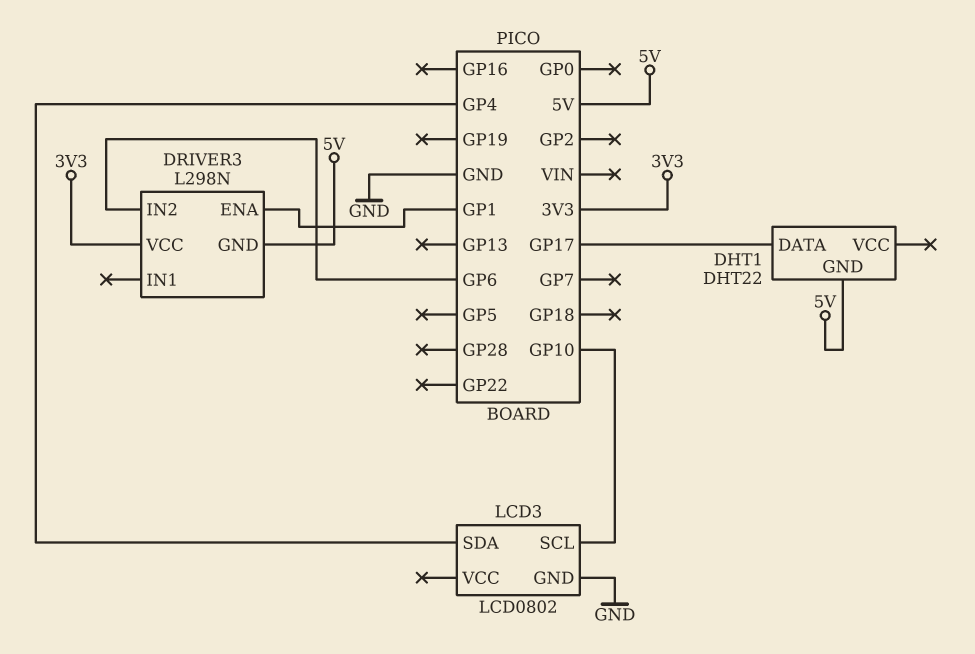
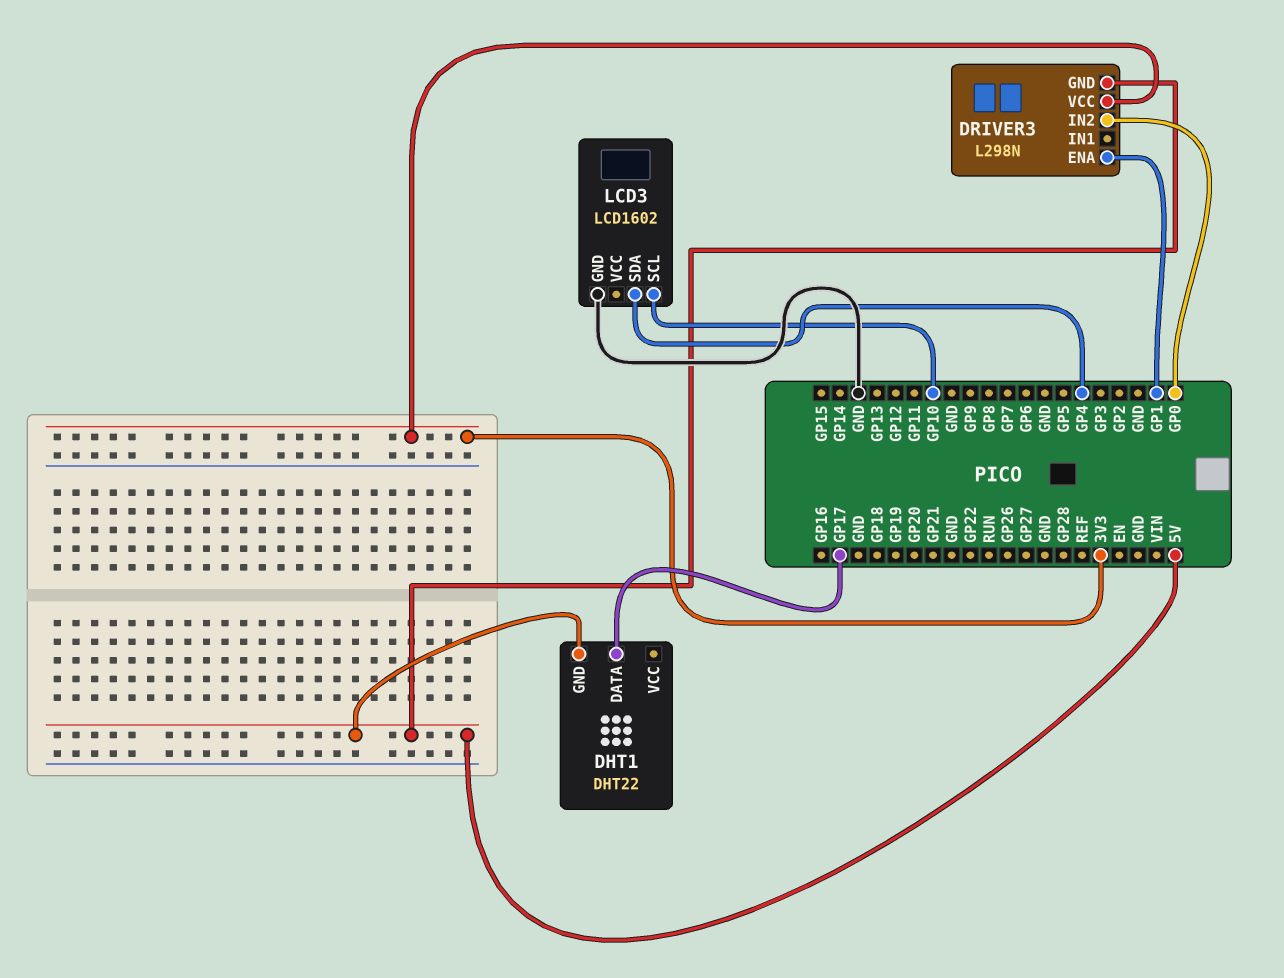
DRIVER3 pin IN2: GP6 -> GP0
LCD3: LCD0802 -> LCD1602

